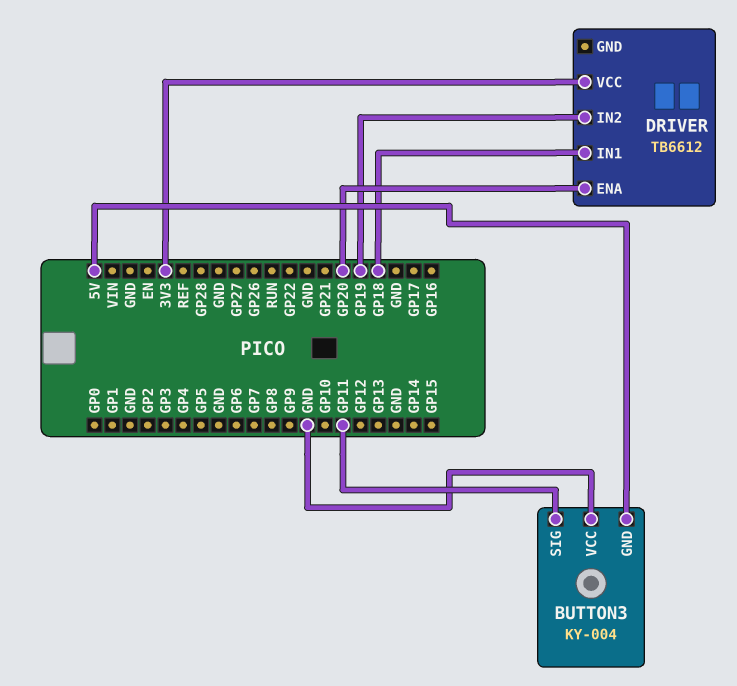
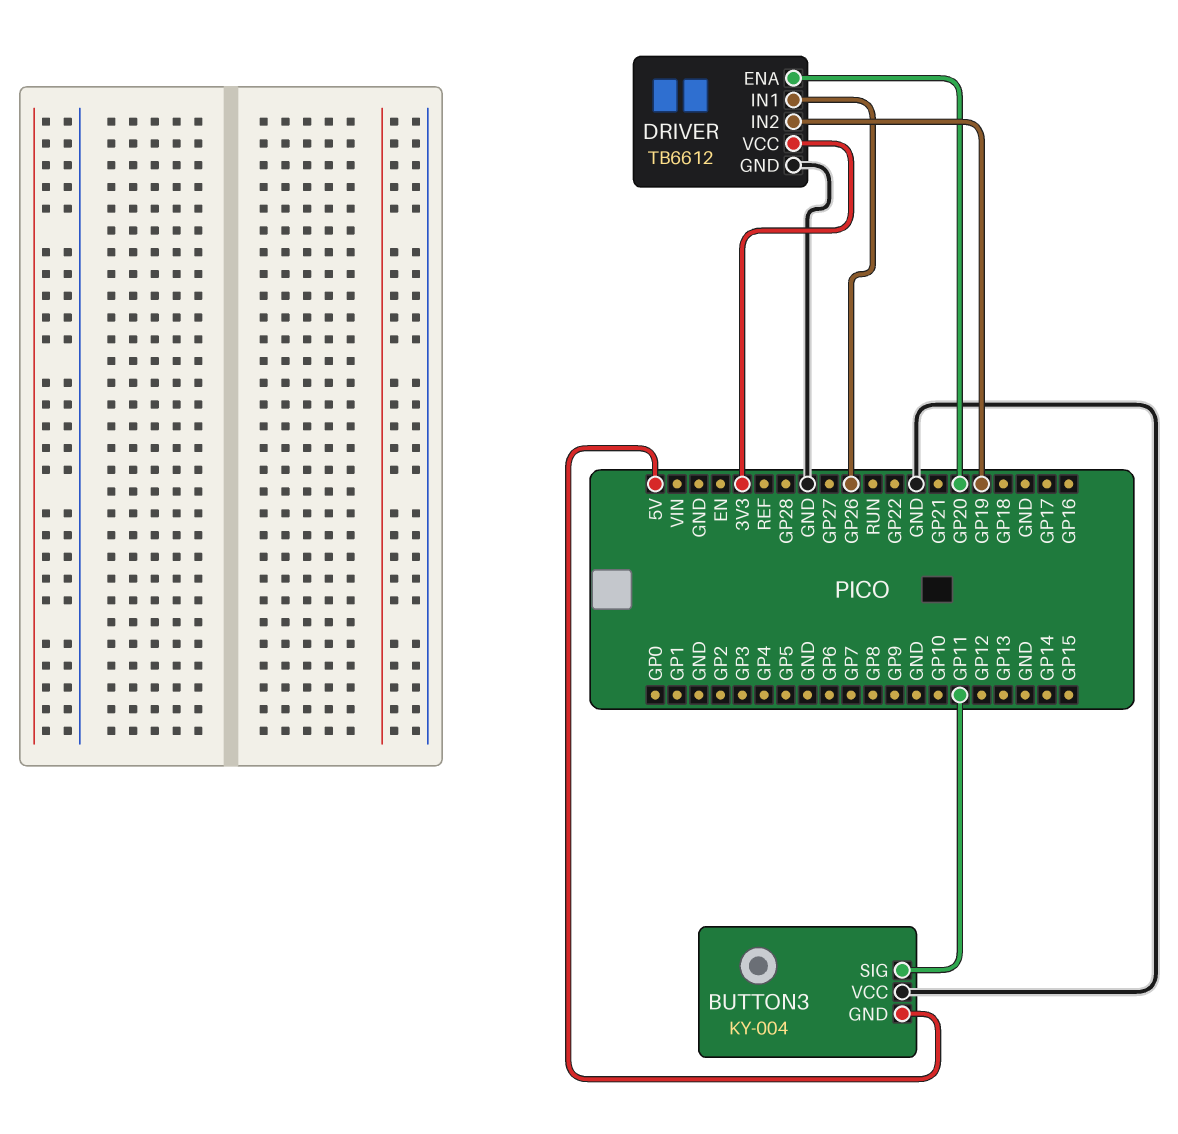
DRIVER pin GND: none -> GND
DRIVER pin IN1: GP18 -> GP26

